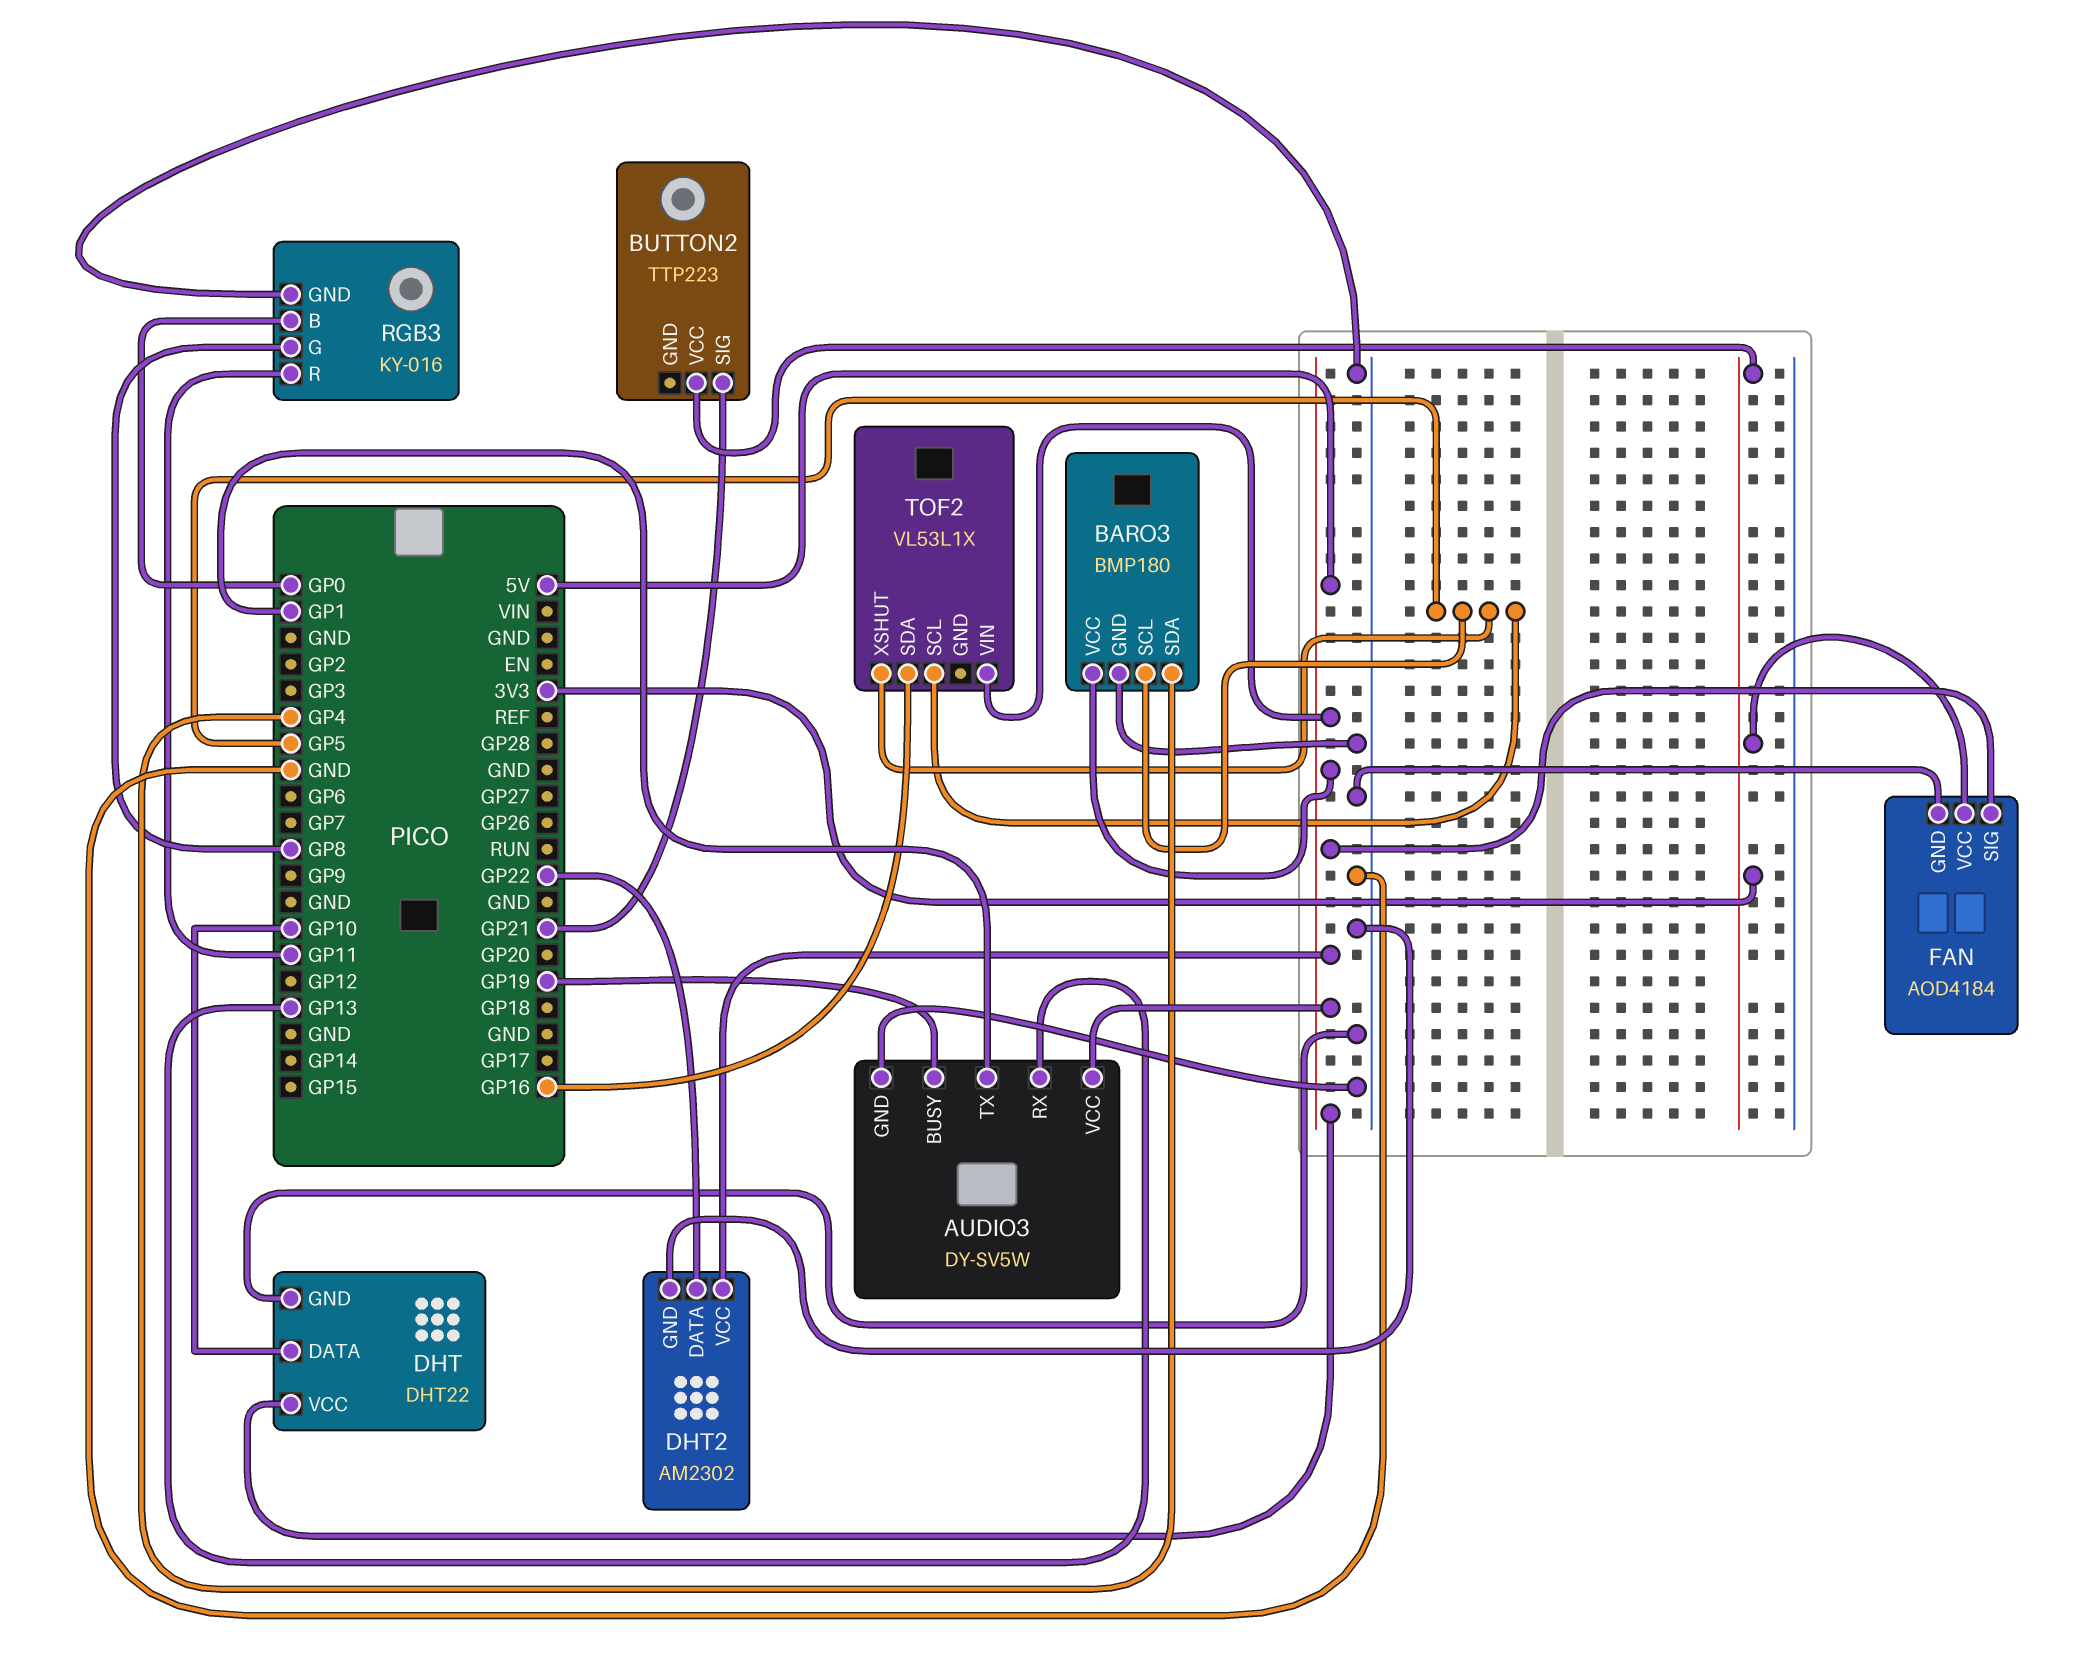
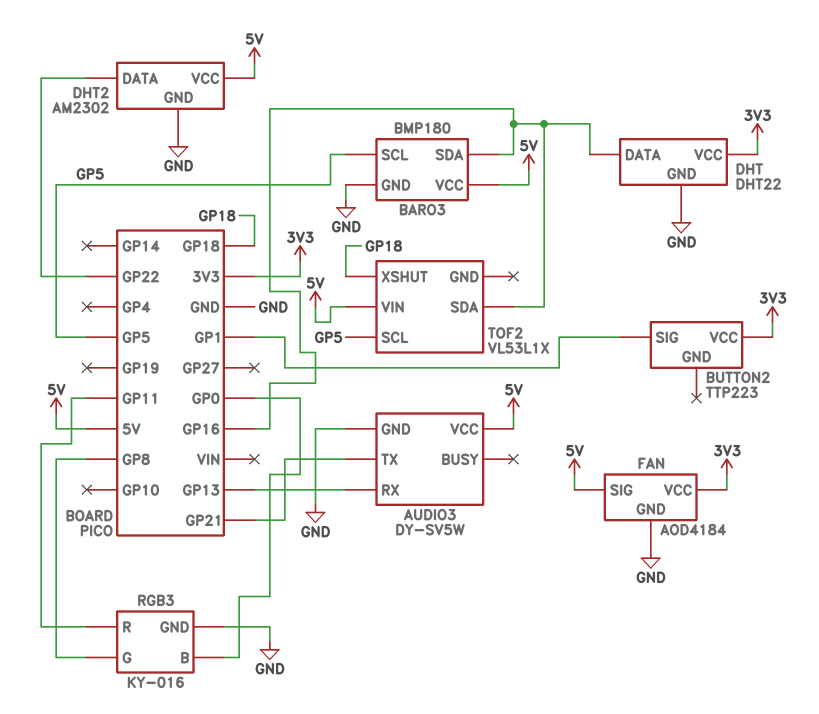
AUDIO3 pin BUSY: GP19 -> none
AUDIO3 pin TX: GP1 -> GP21
BARO3 pin SDA: GP4 -> GP16
BUTTON2 pin SIG: GP21 -> GP1
DHT pin DATA: GP10 -> GP16
DHT pin VCC: 5V -> 3V3
TOF2 pin XSHUT: GP5 -> GP18

